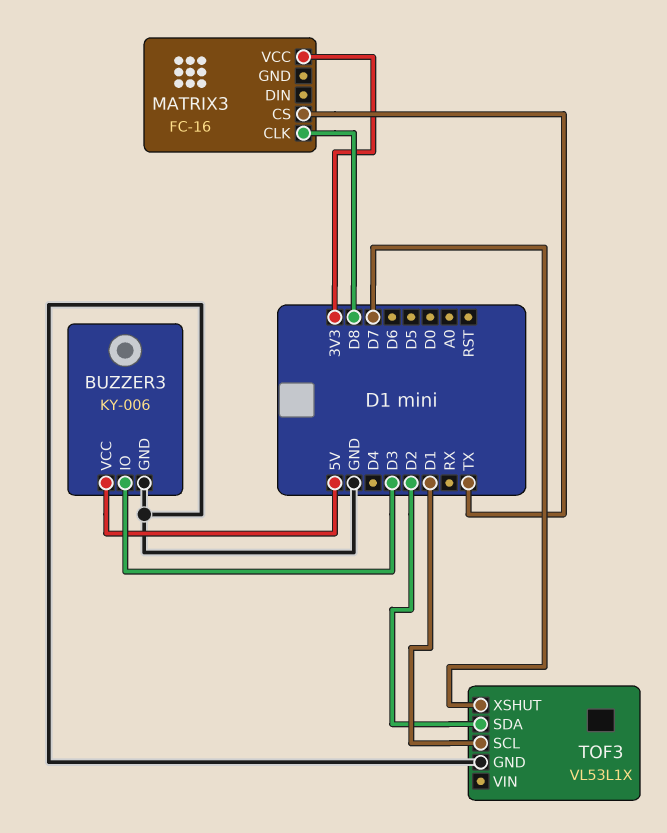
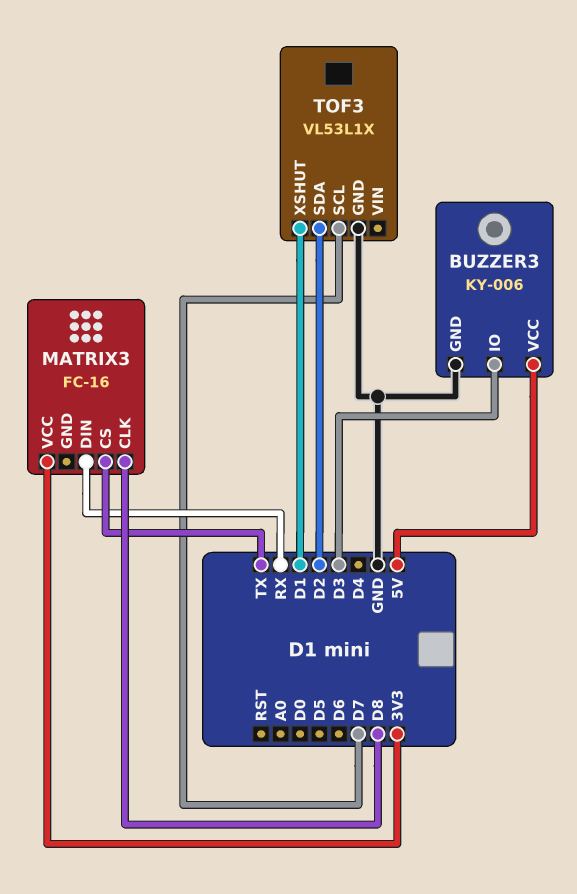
MATRIX3 pin DIN: none -> RX
TOF3 pin SCL: D1 -> D7
TOF3 pin XSHUT: D7 -> D1

